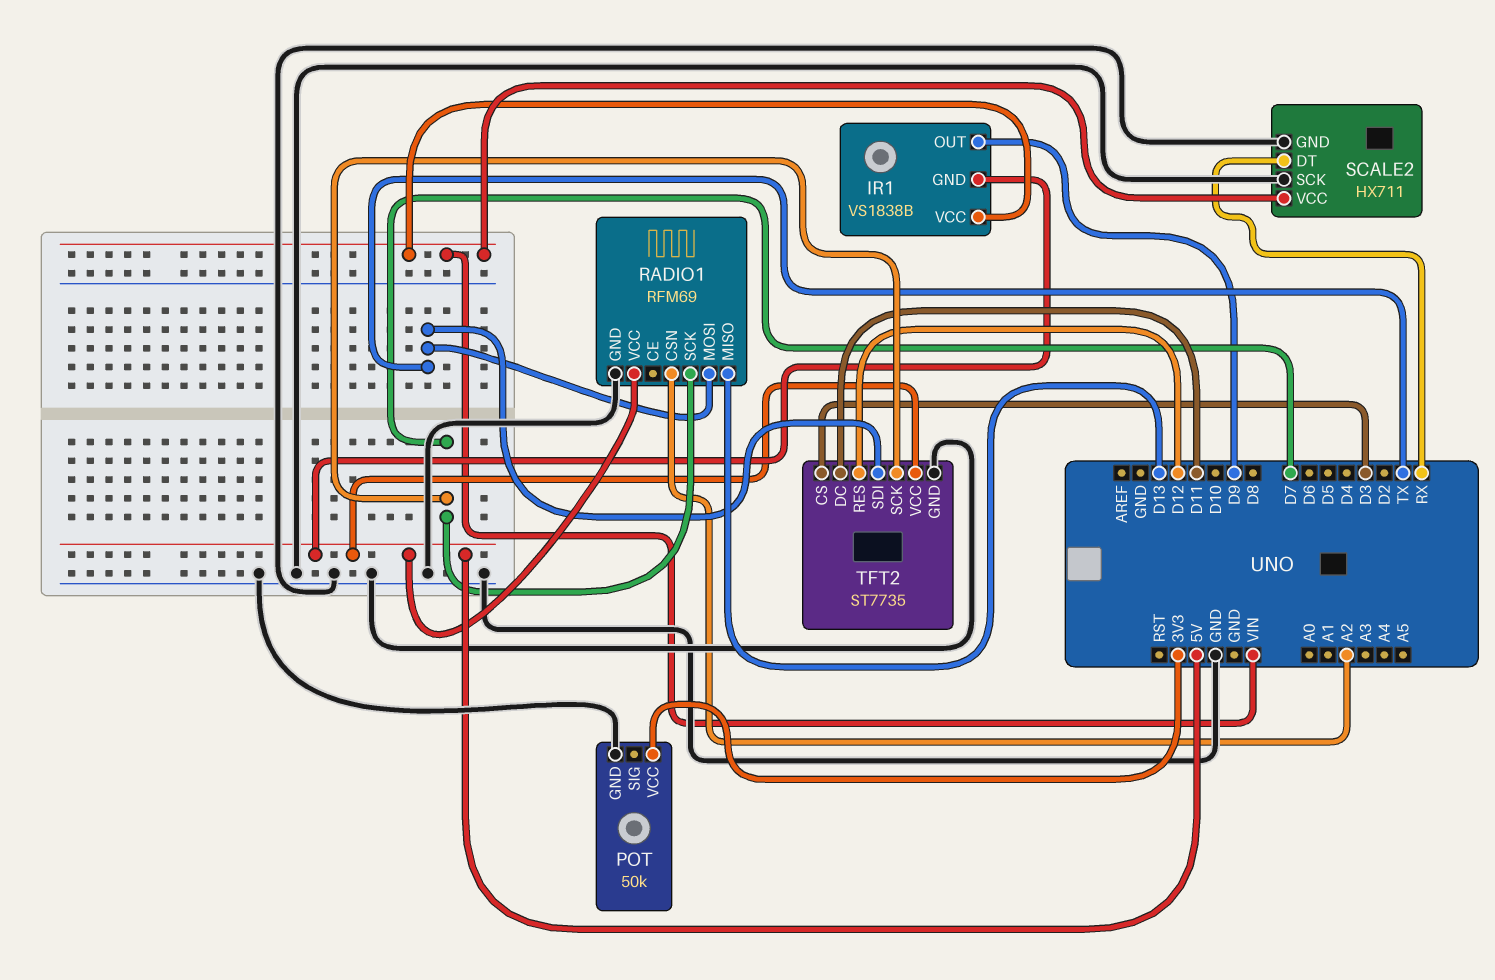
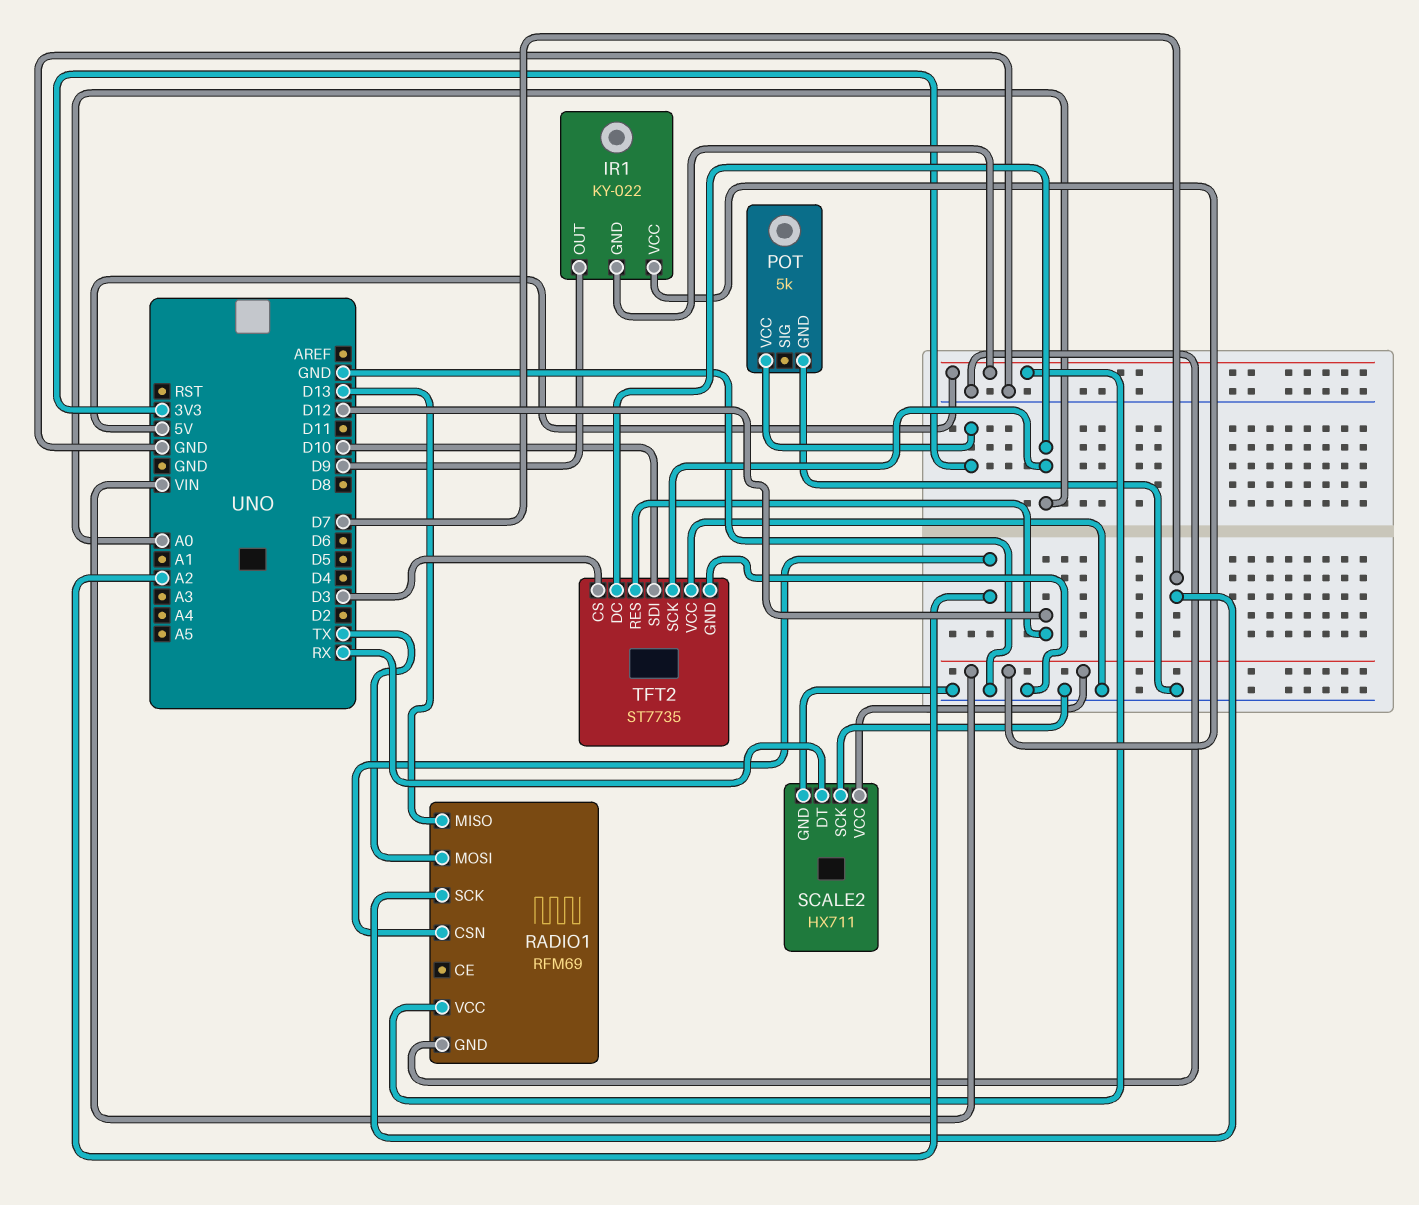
IR1: VS1838B -> KY-022
POT: 50k -> 5k
TFT2 pin DC: D11 -> A0
TFT2 pin SCK: D7 -> A0
TFT2 pin SDI: TX -> D10
TFT2 pin VCC: 5V -> GND

